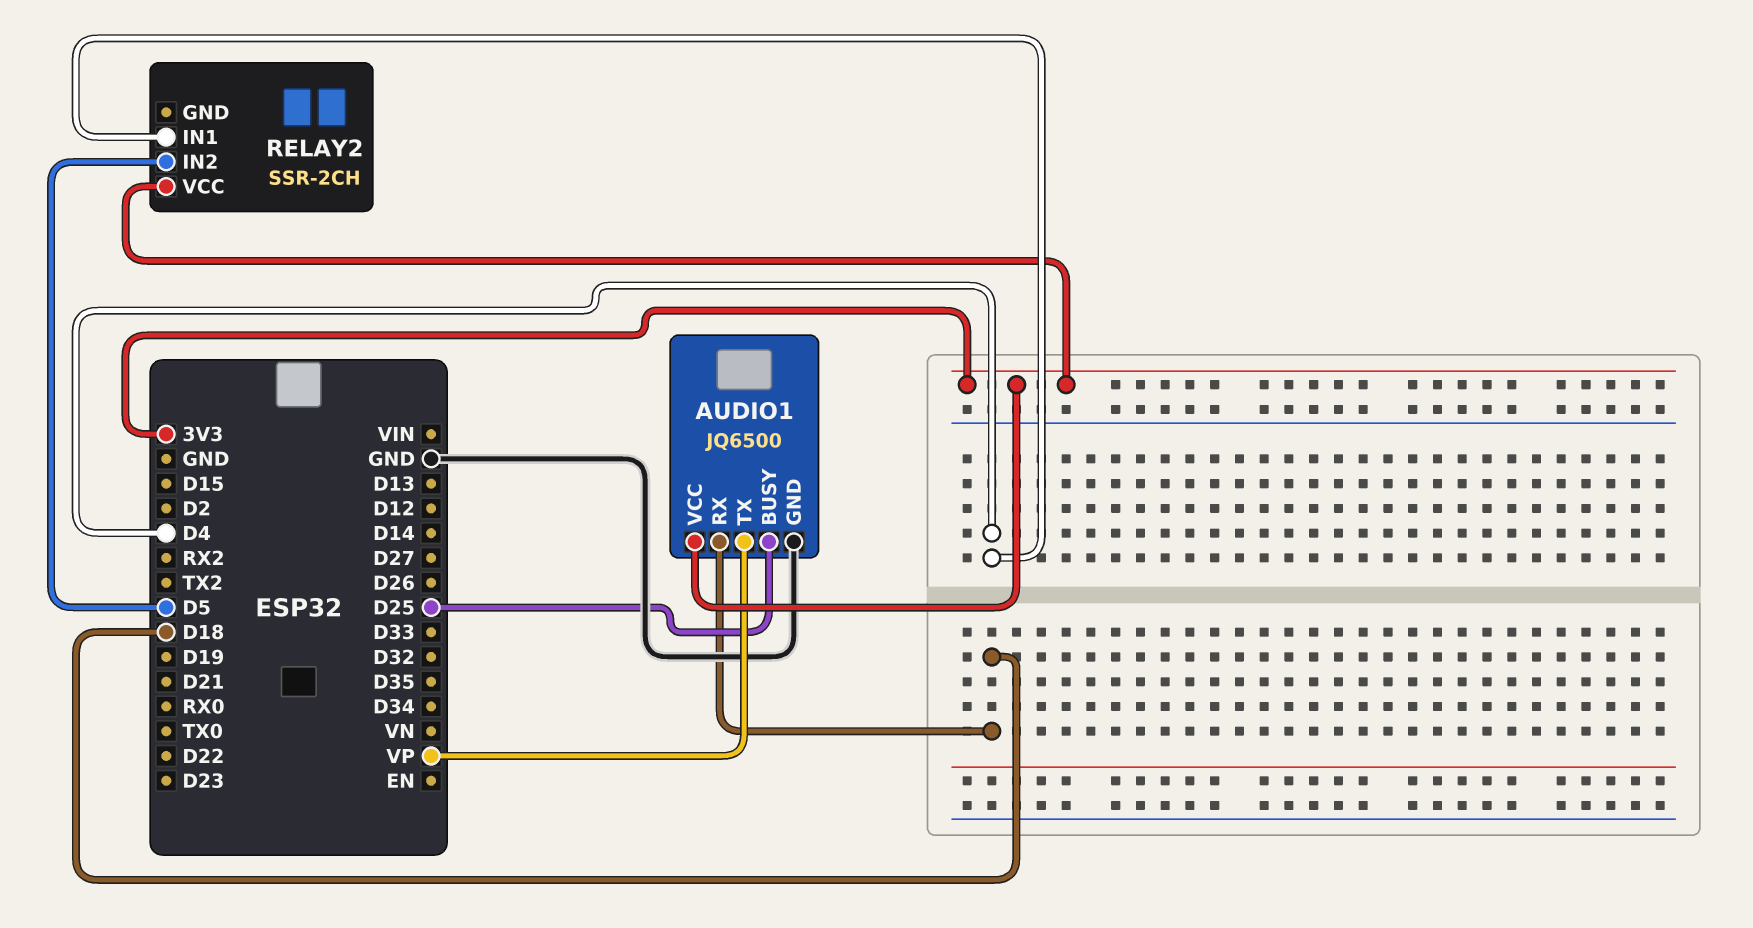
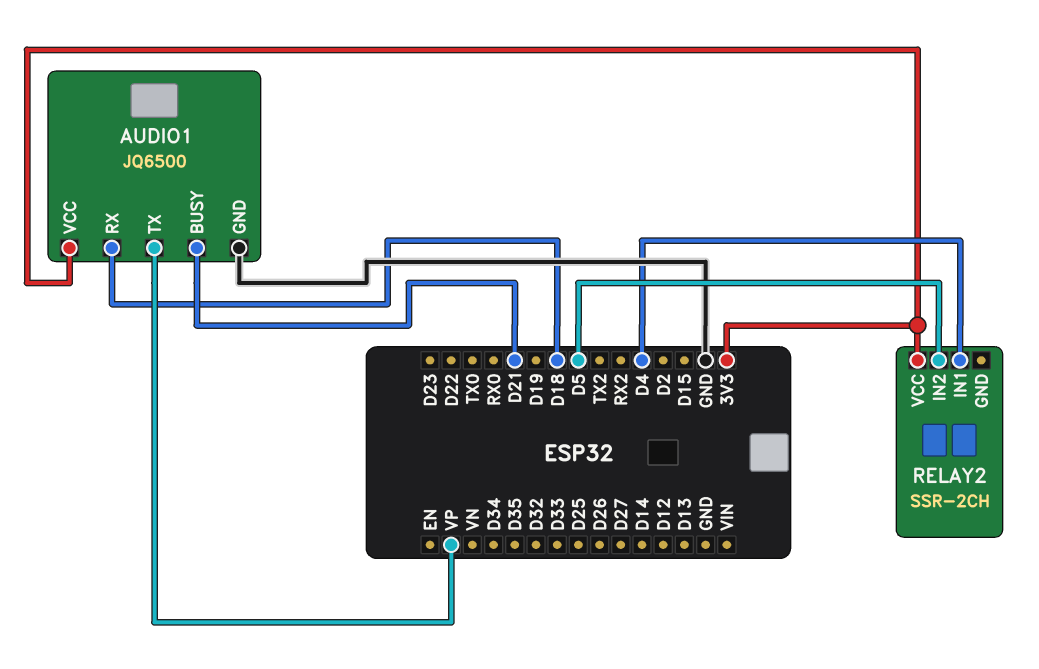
AUDIO1 pin BUSY: D25 -> D21

